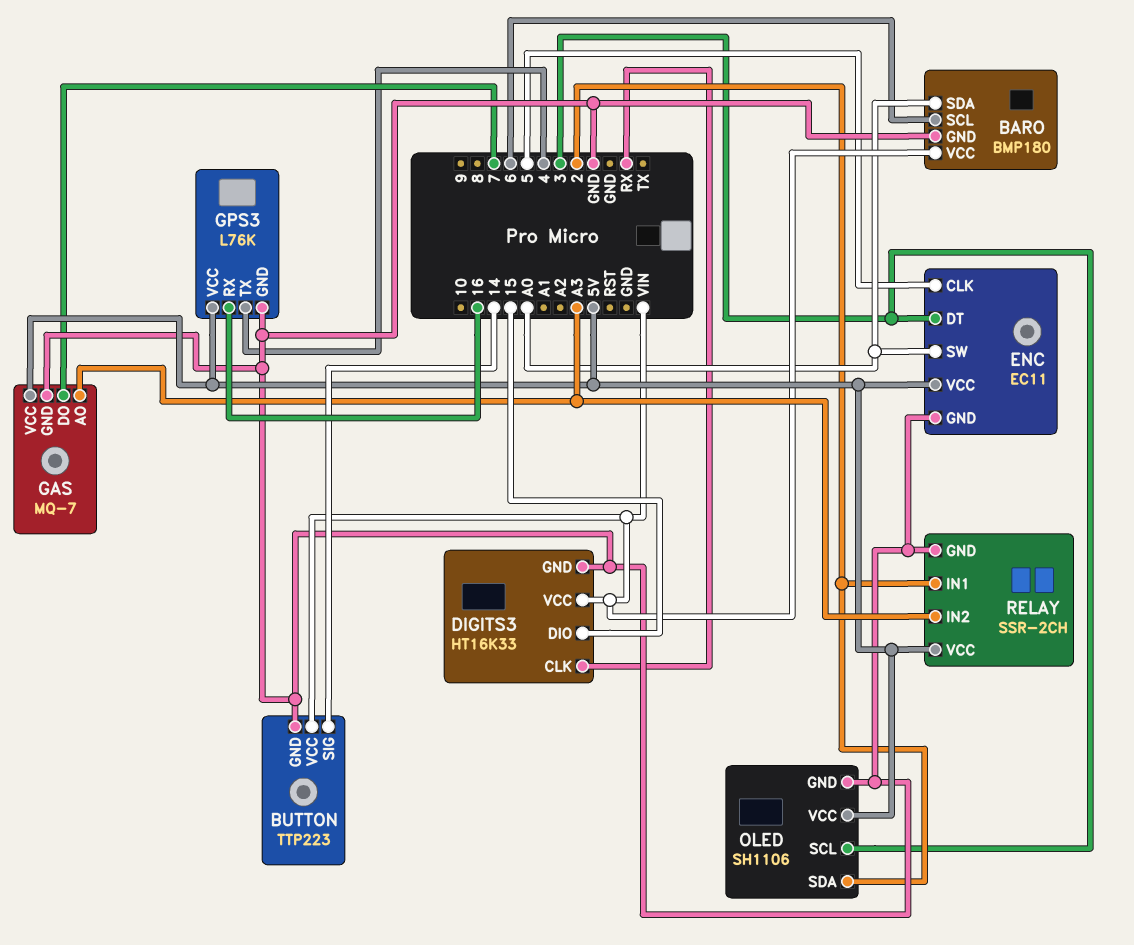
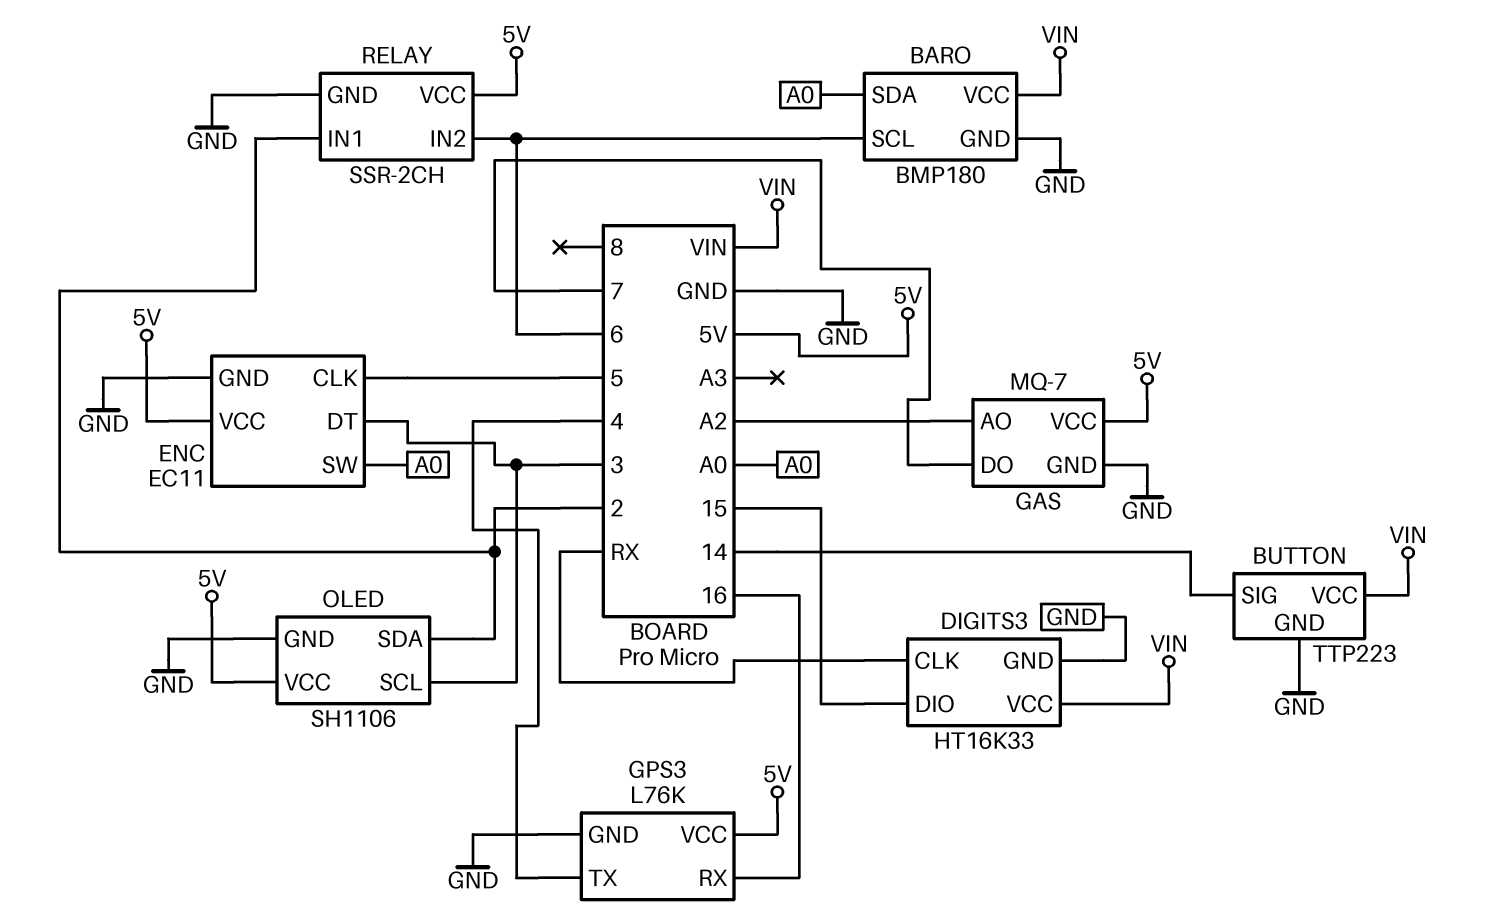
GAS pin AO: A3 -> A2
RELAY pin IN2: A3 -> 6

